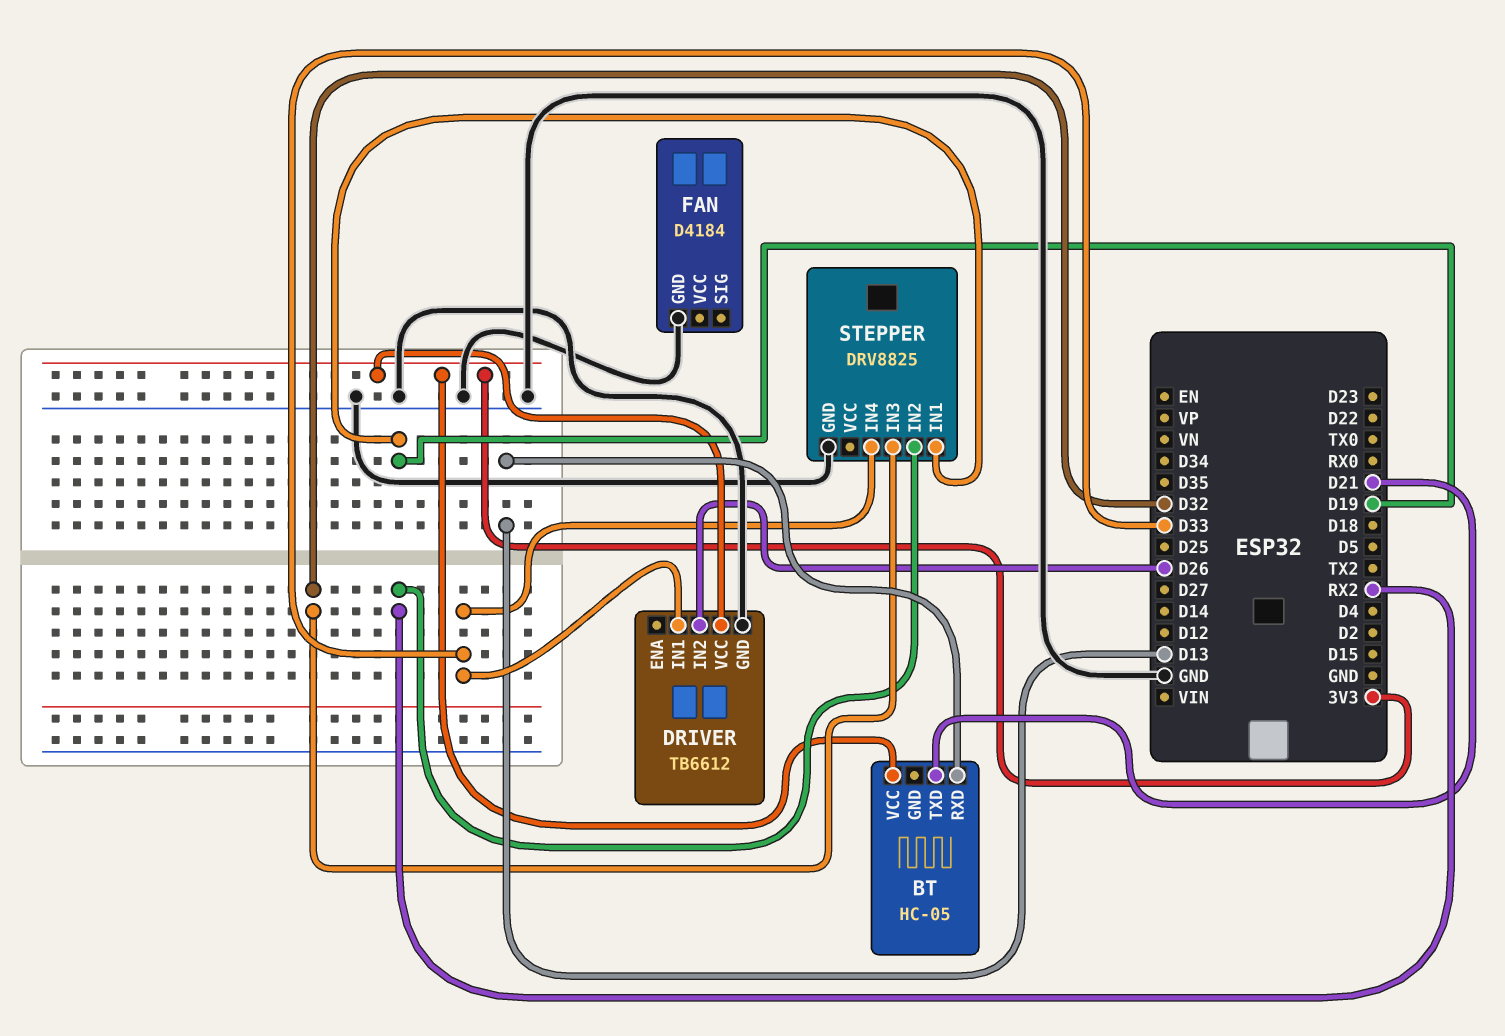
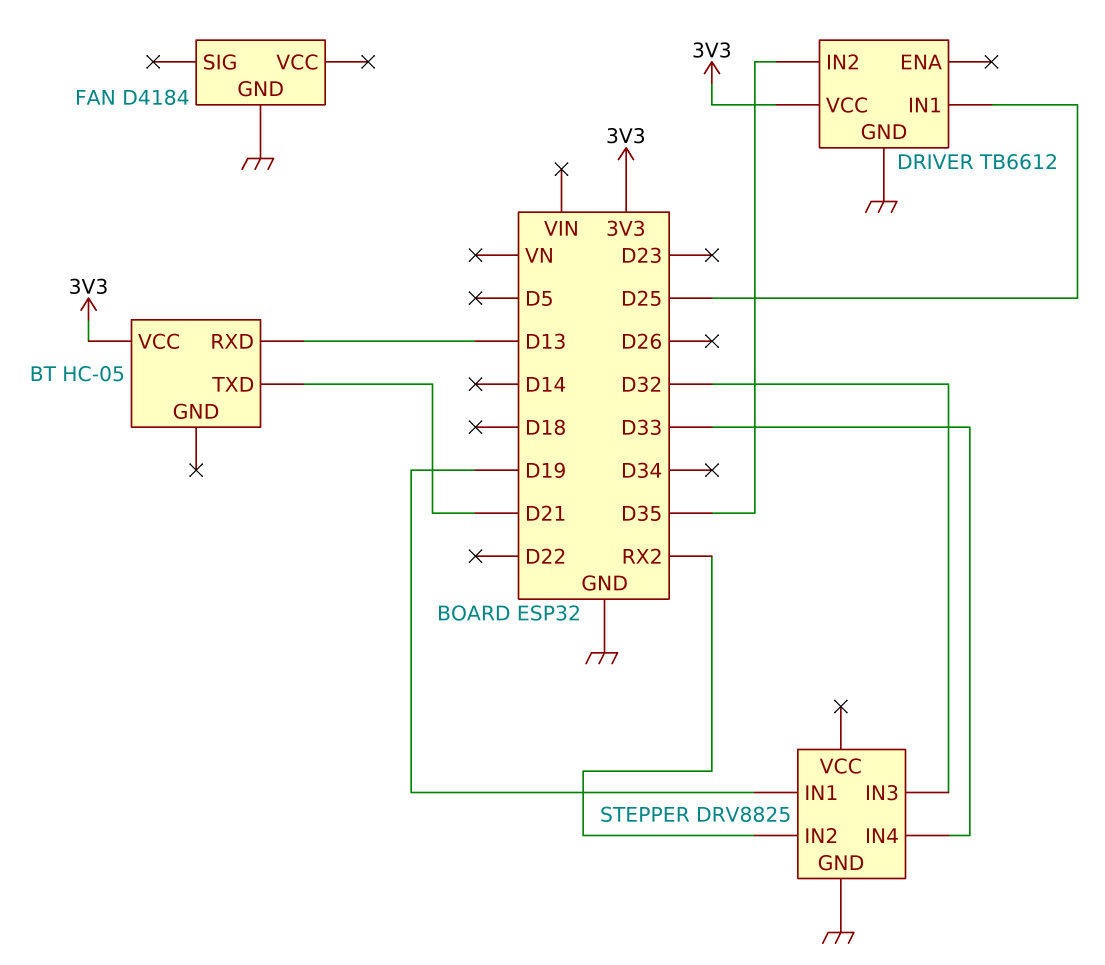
DRIVER pin IN1: D33 -> D25
DRIVER pin IN2: D26 -> D35

